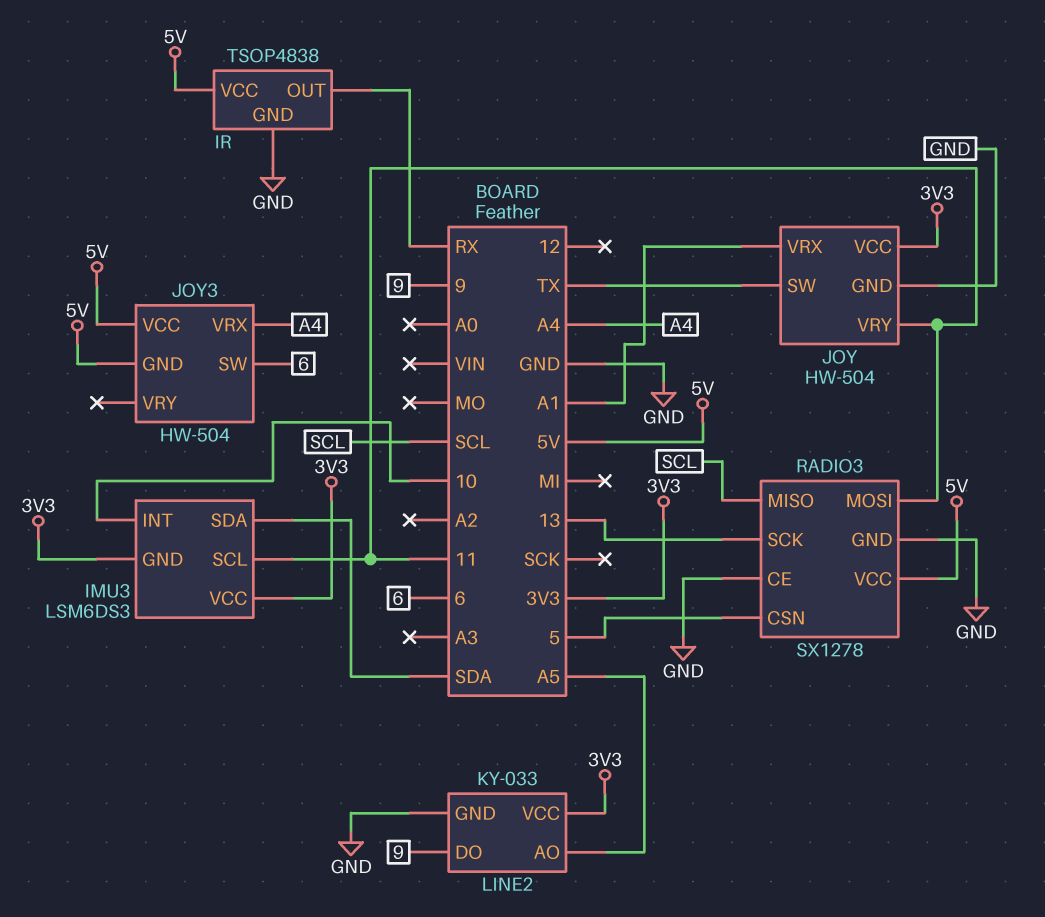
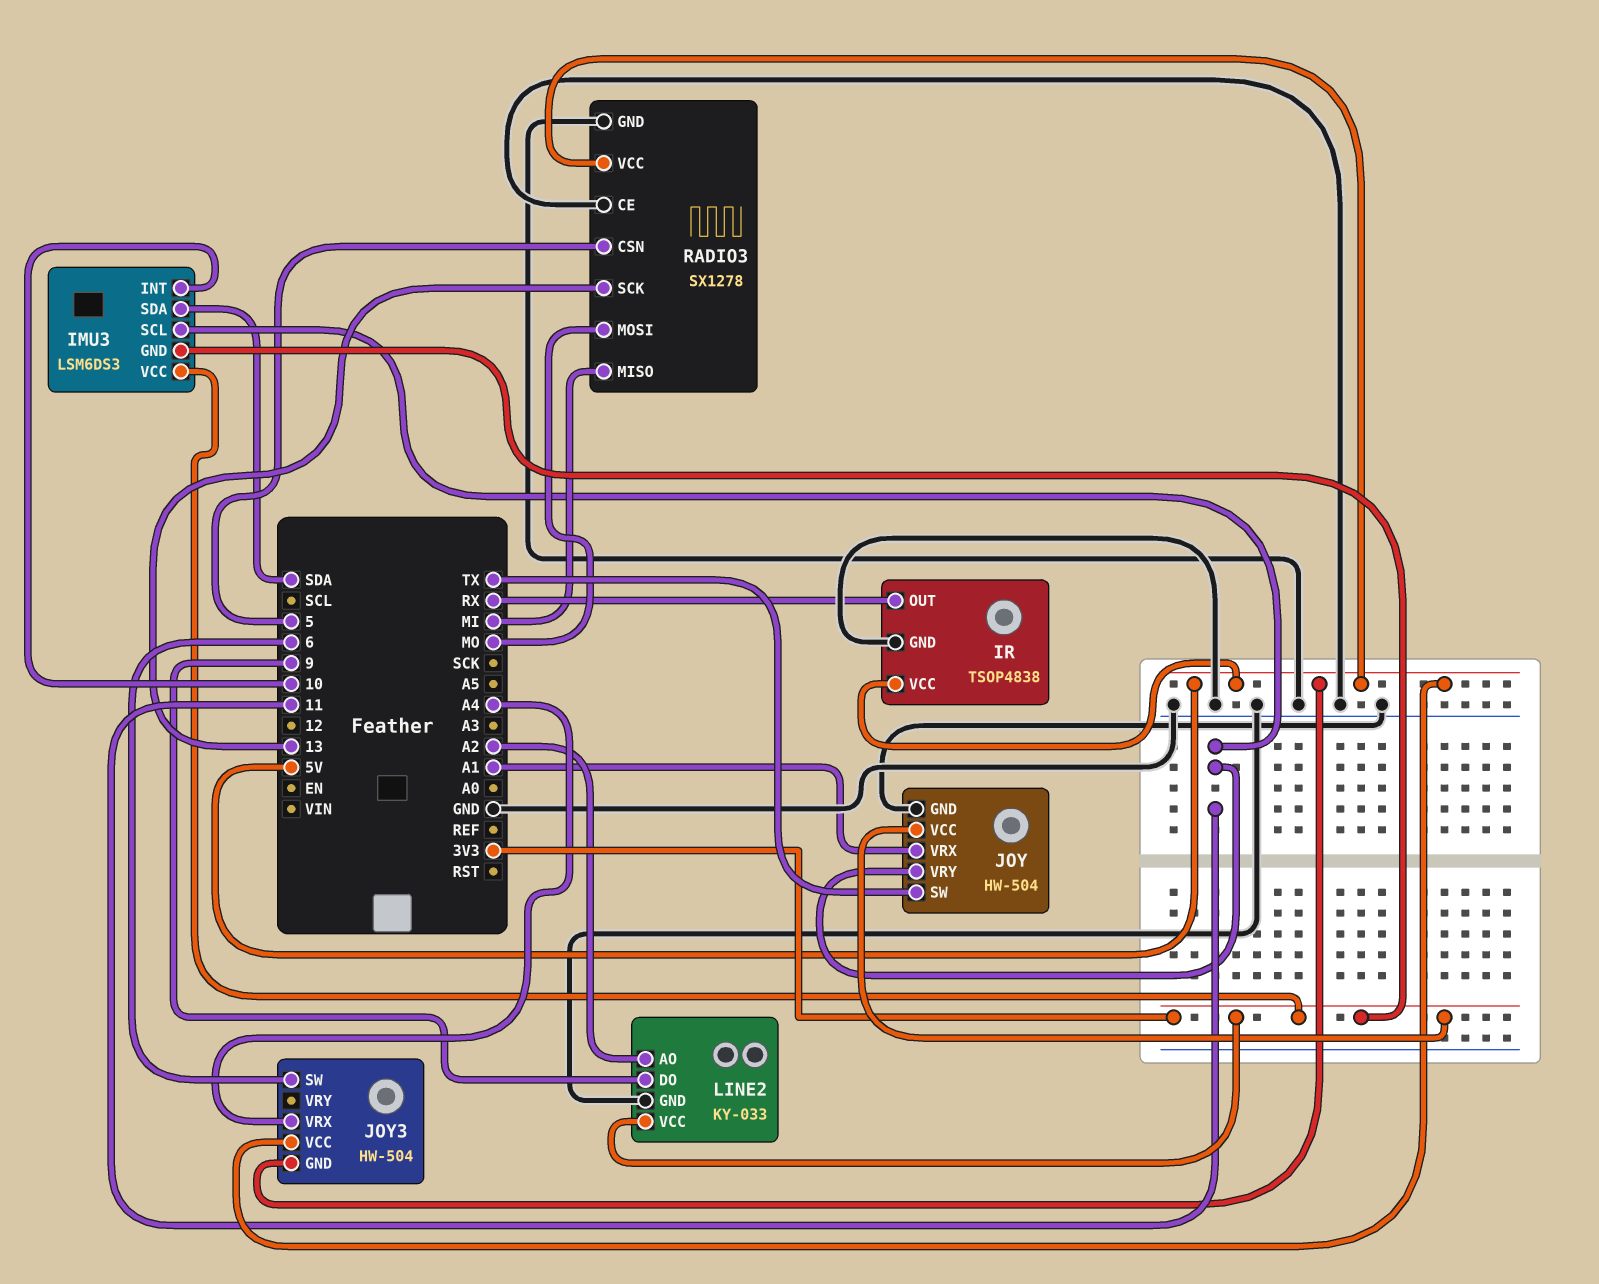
LINE2 pin AO: A5 -> A2
RADIO3 pin MISO: SCL -> MI
RADIO3 pin MOSI: 11 -> MO

